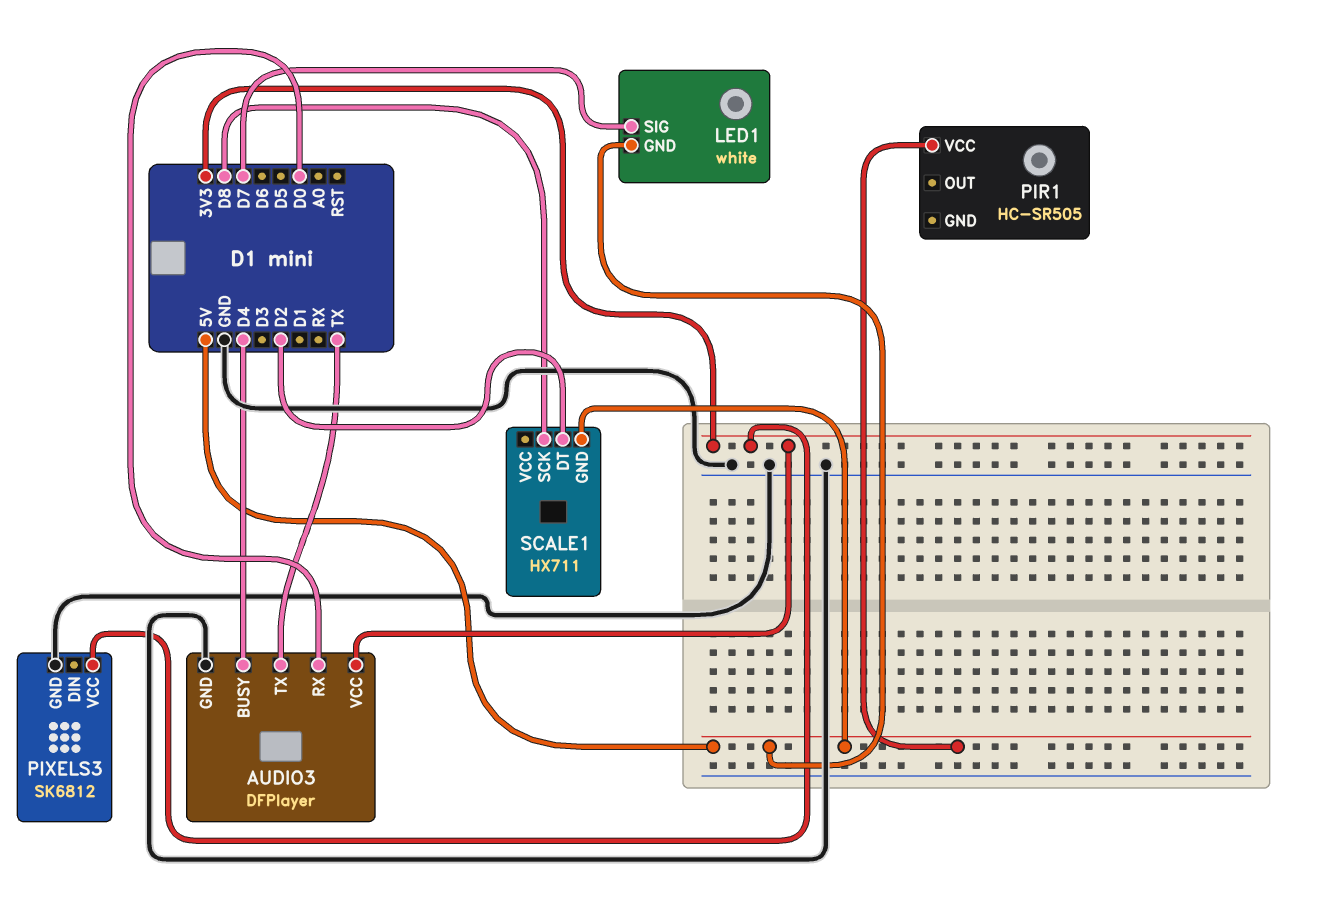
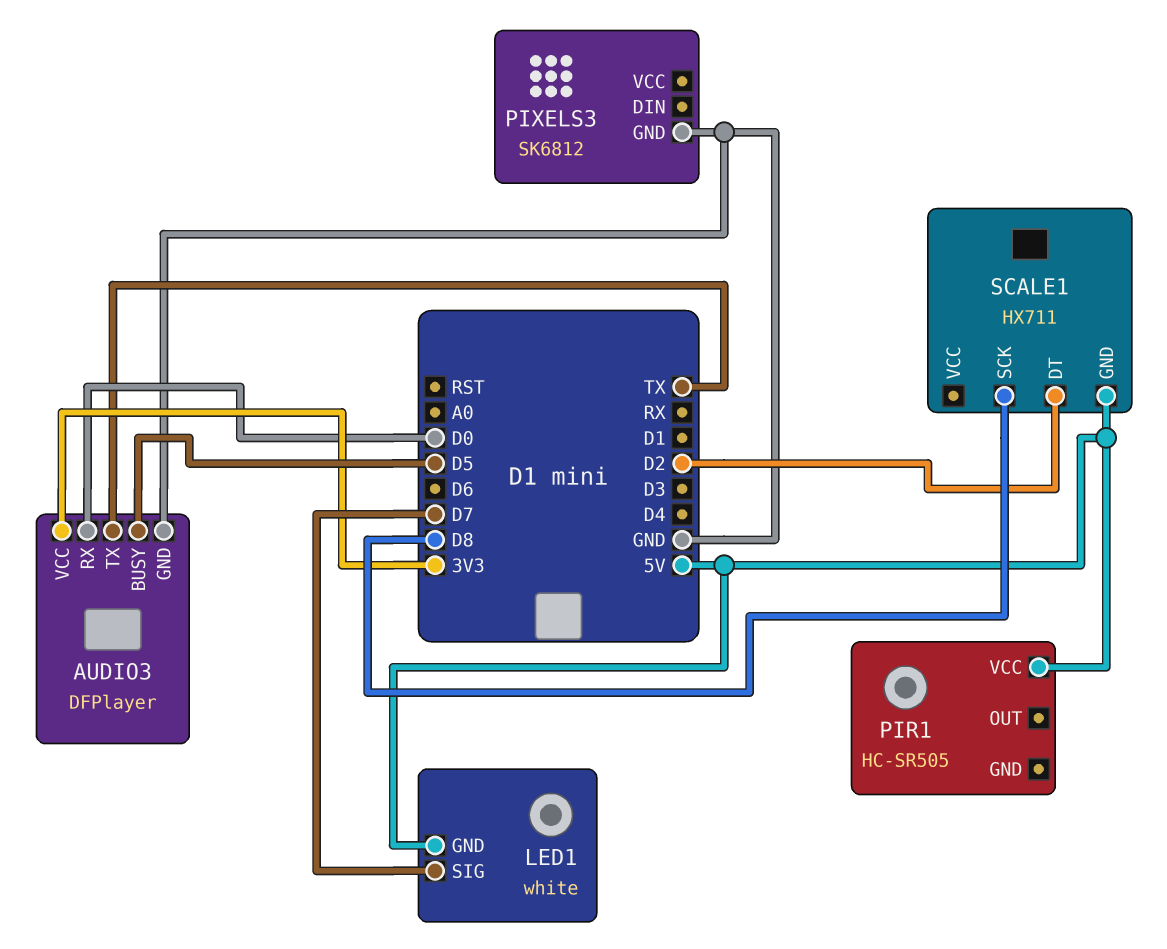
AUDIO3 pin BUSY: D4 -> D5
PIXELS3 pin VCC: 3V3 -> none

